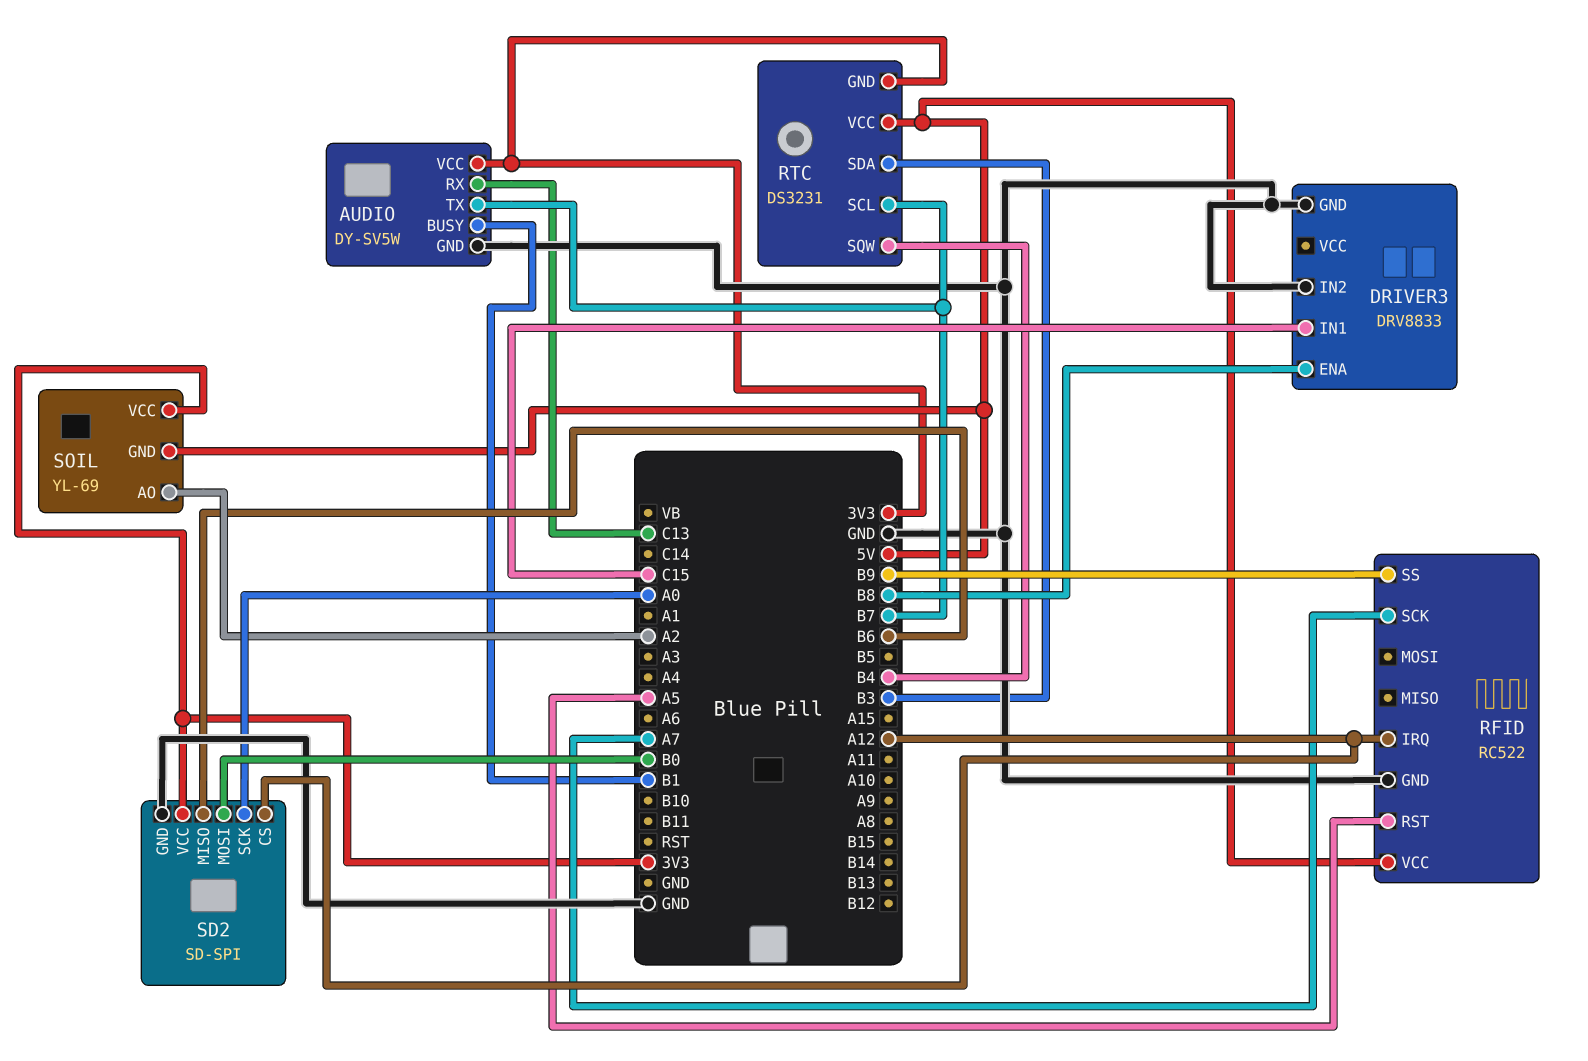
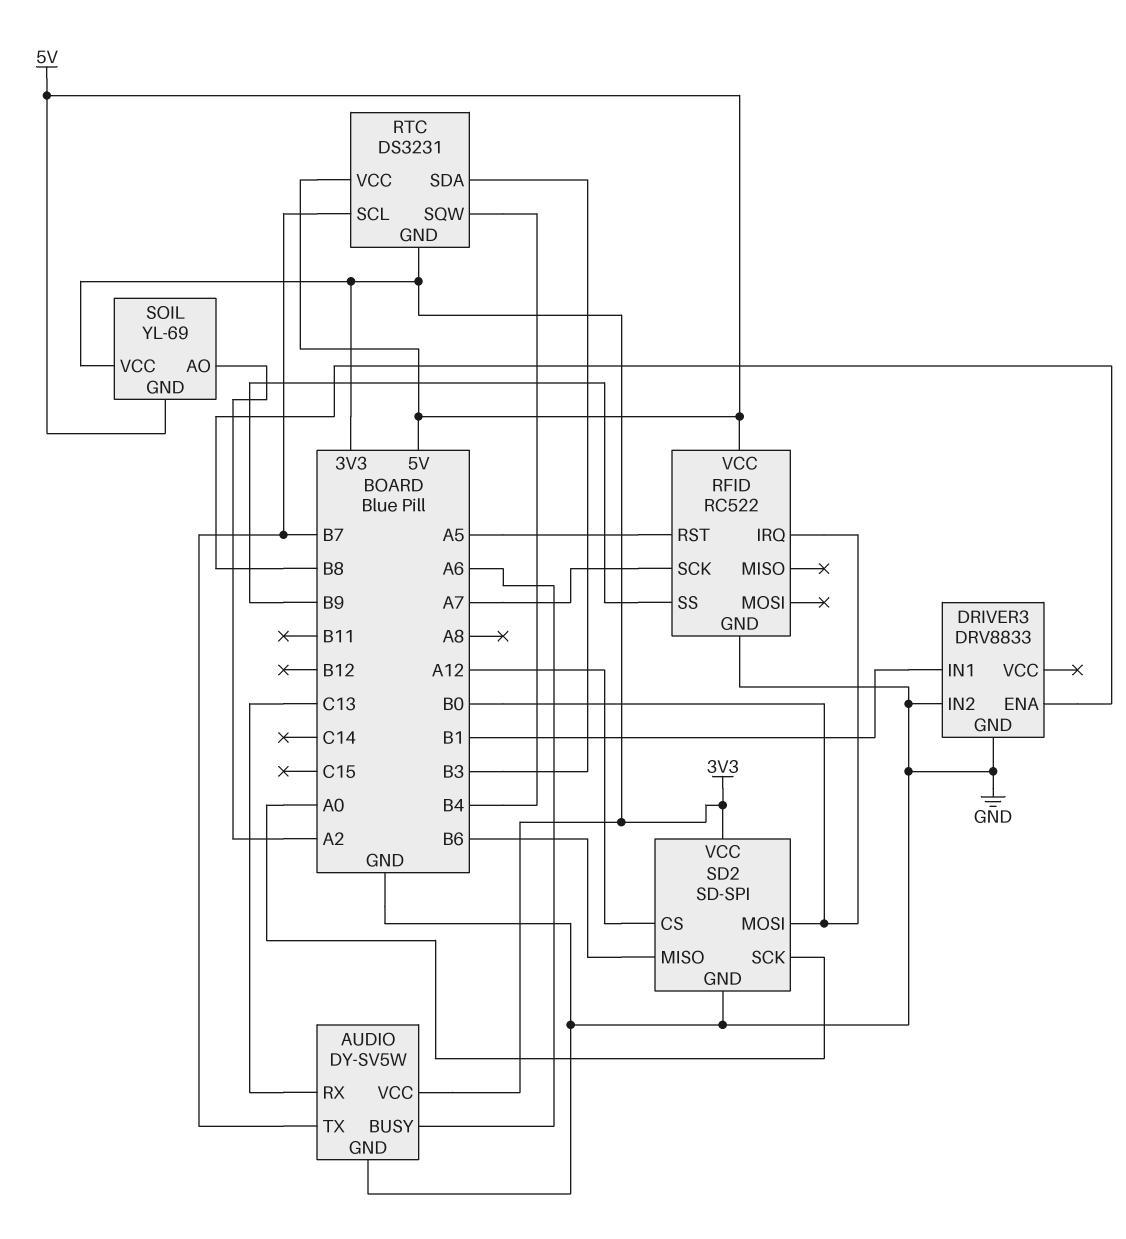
AUDIO pin BUSY: B1 -> A6
DRIVER3 pin IN1: C15 -> B1
RFID pin IRQ: A12 -> B0

